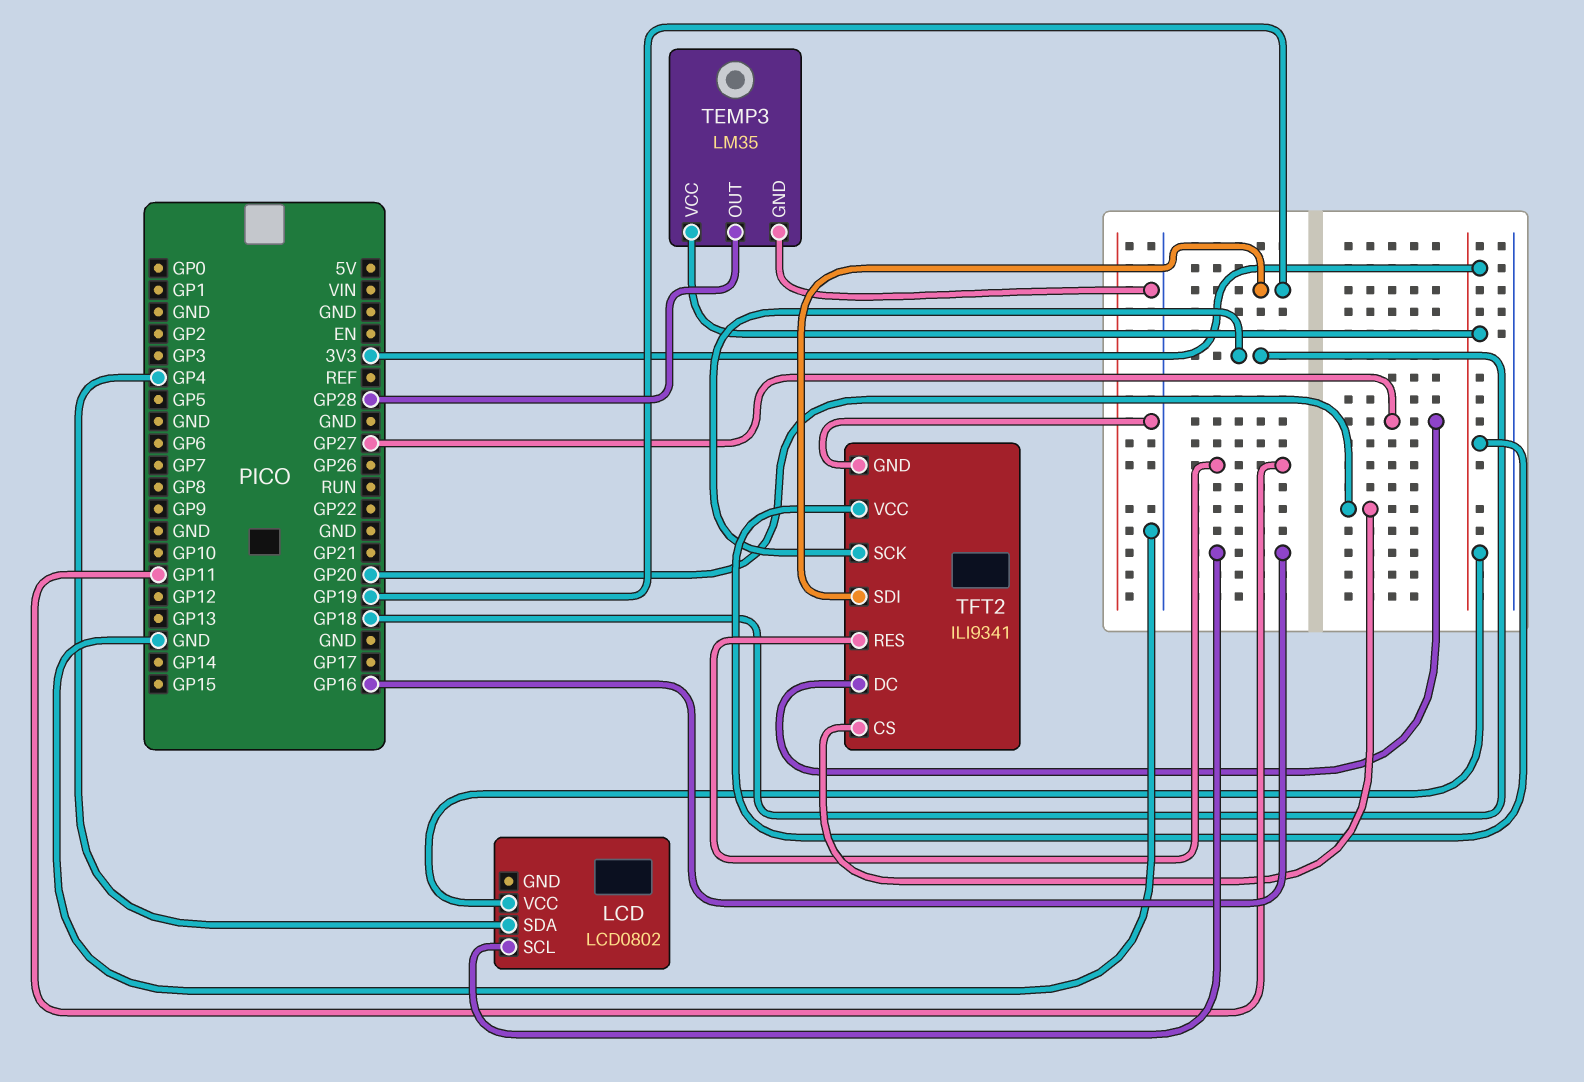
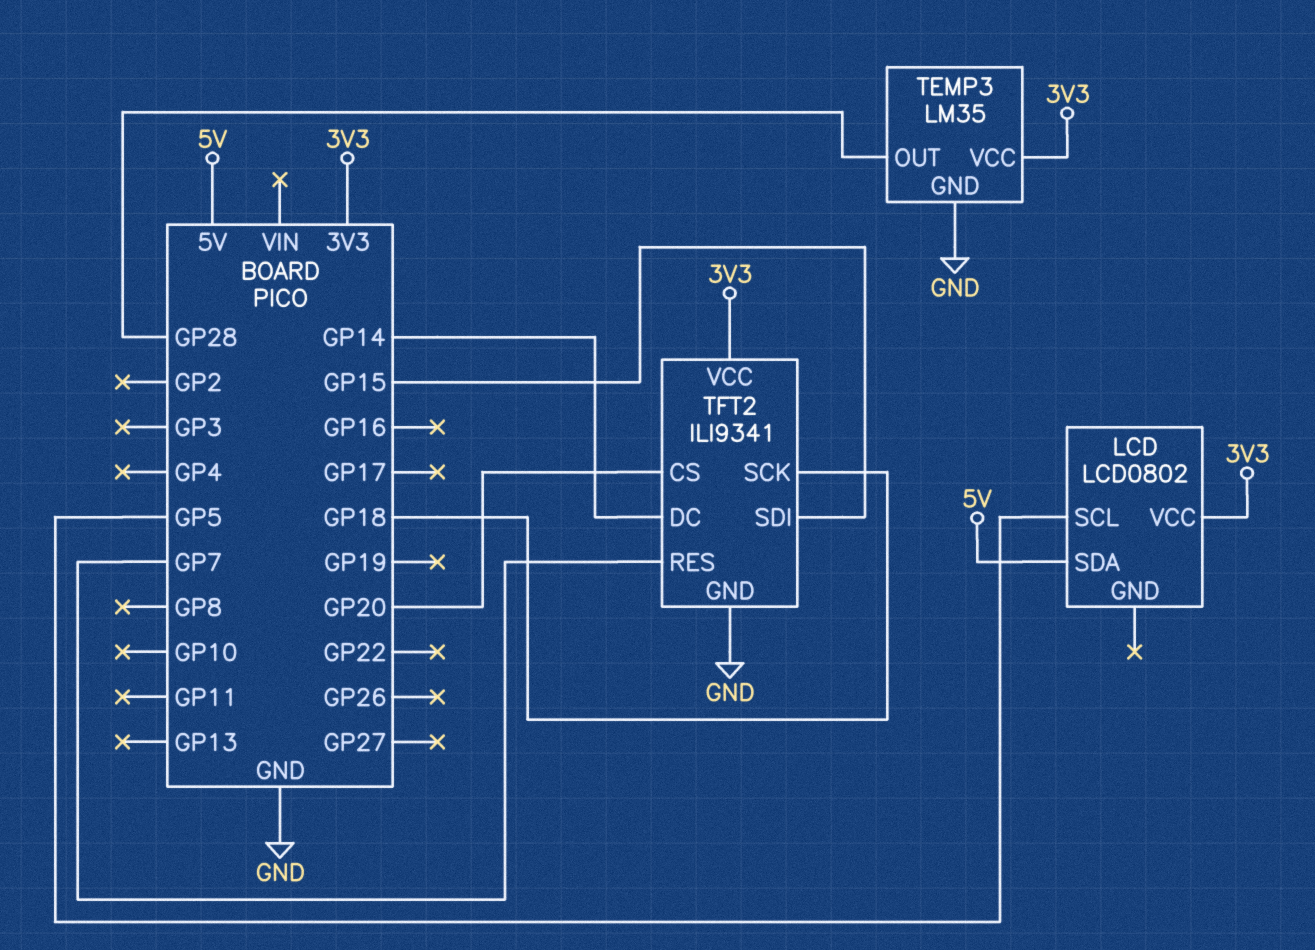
LCD pin SCL: GP16 -> GP5
LCD pin SDA: GP4 -> 5V
TFT2 pin DC: GP27 -> GP14
TFT2 pin RES: GP11 -> GP7
TFT2 pin SDI: GP19 -> GP15

